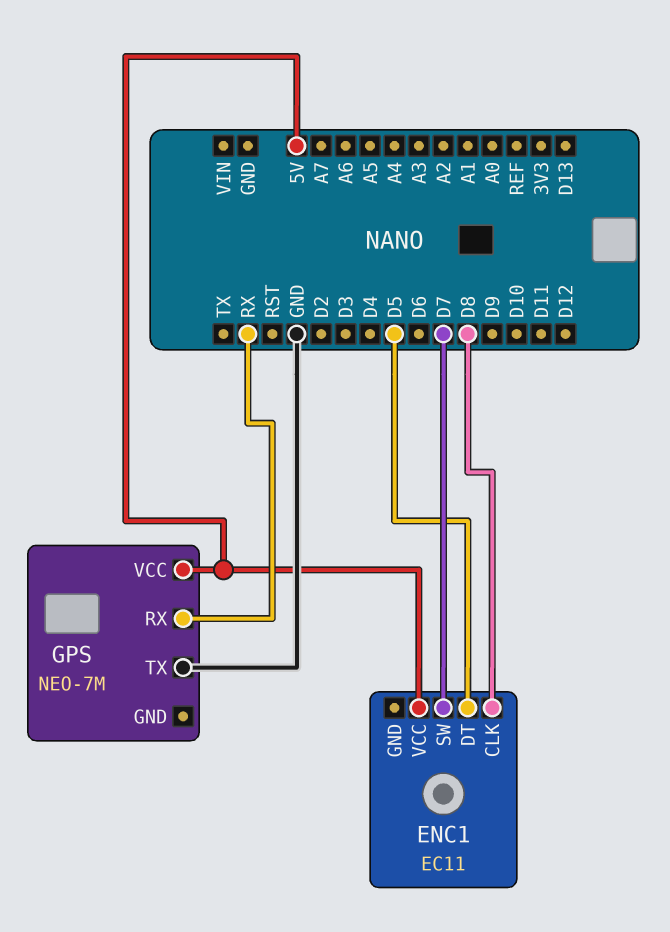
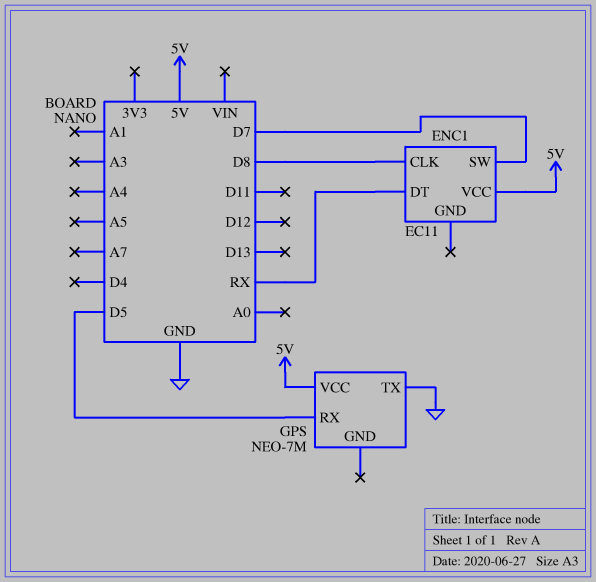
ENC1 pin DT: D5 -> RX
GPS pin RX: RX -> D5

